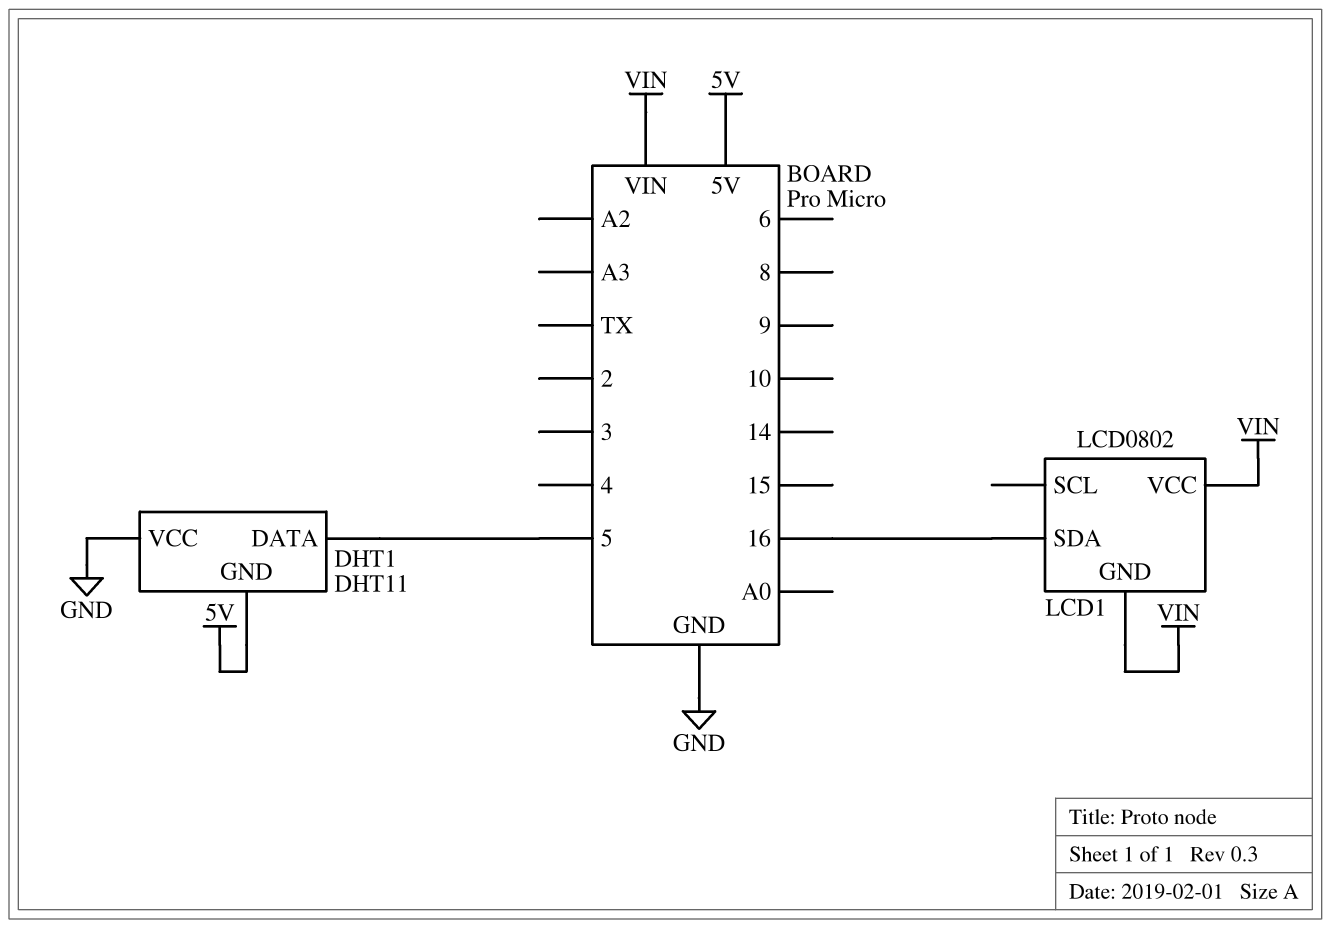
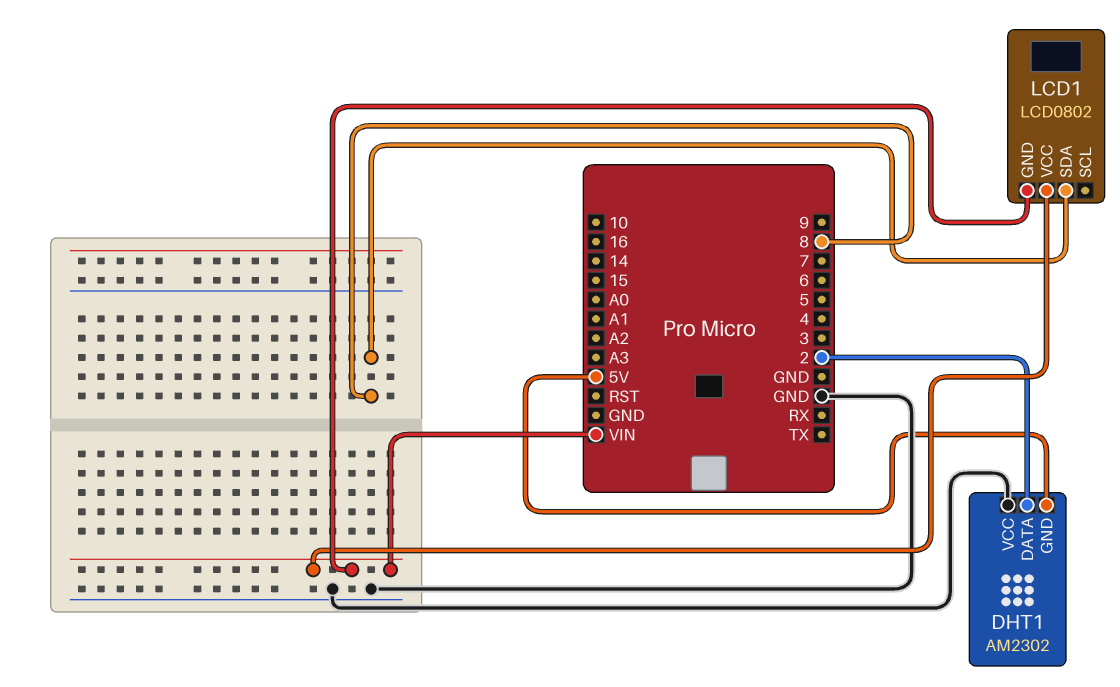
DHT1: DHT11 -> AM2302
DHT1 pin DATA: 5 -> 2
LCD1 pin SDA: 16 -> 8

